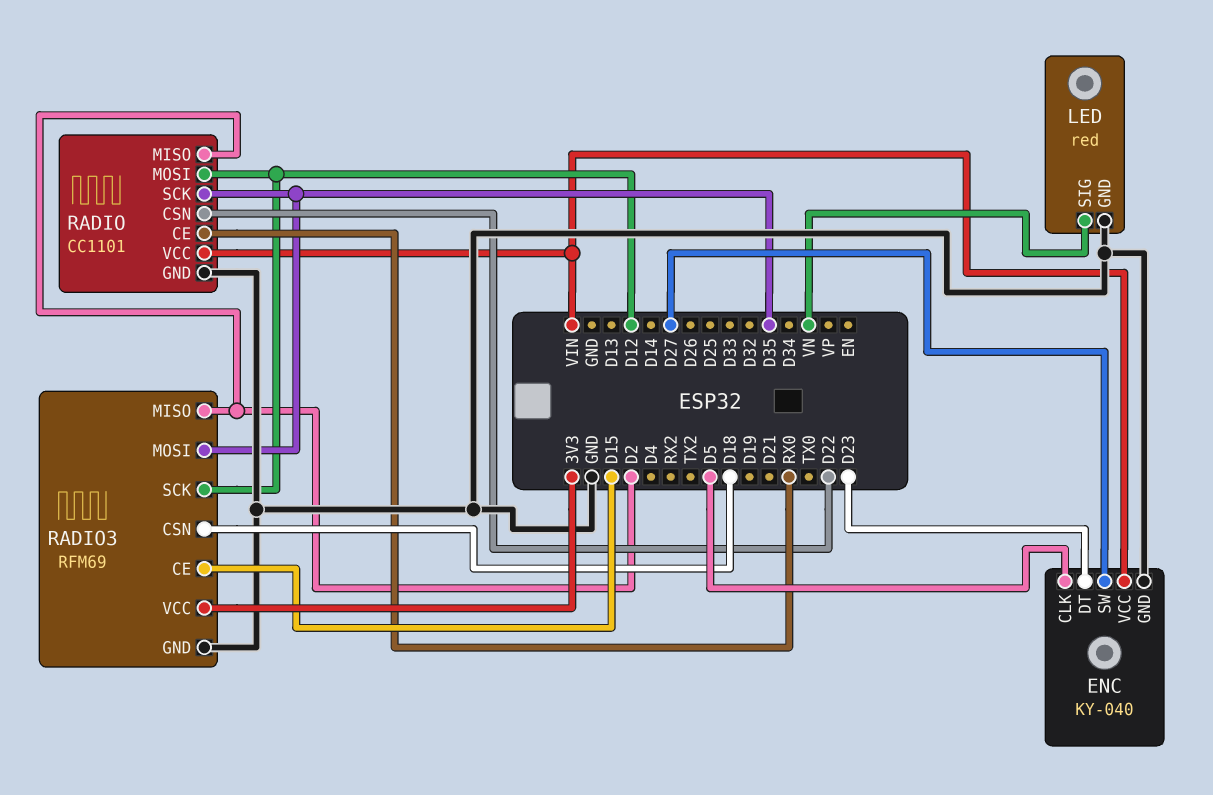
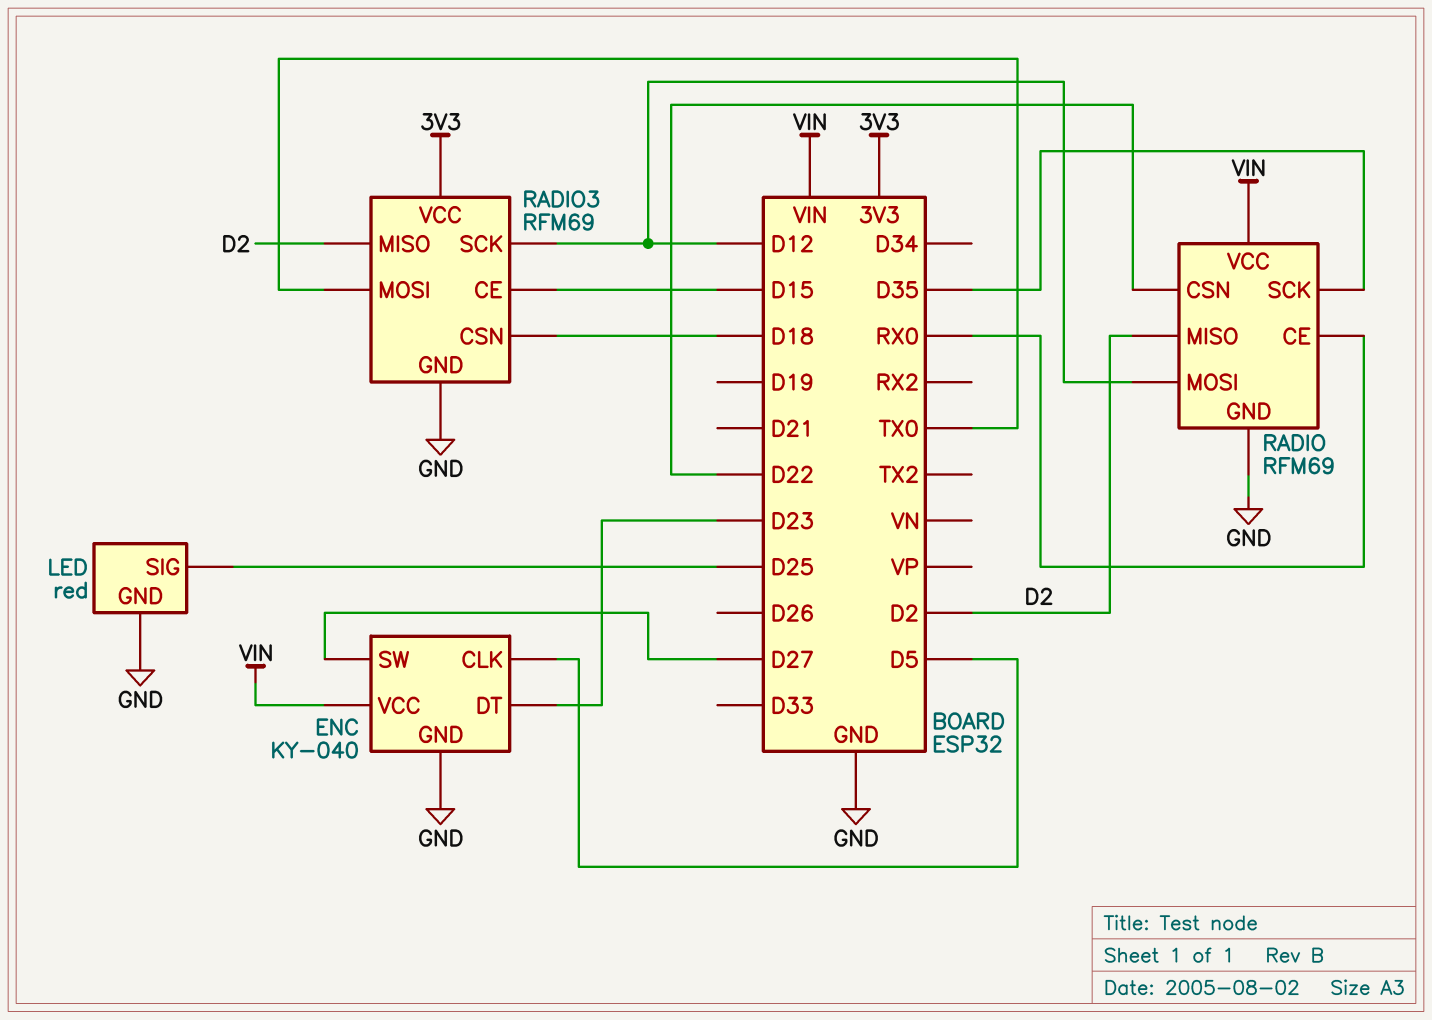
LED pin SIG: VN -> D25
RADIO: CC1101 -> RFM69
RADIO3 pin MOSI: D35 -> TX0

